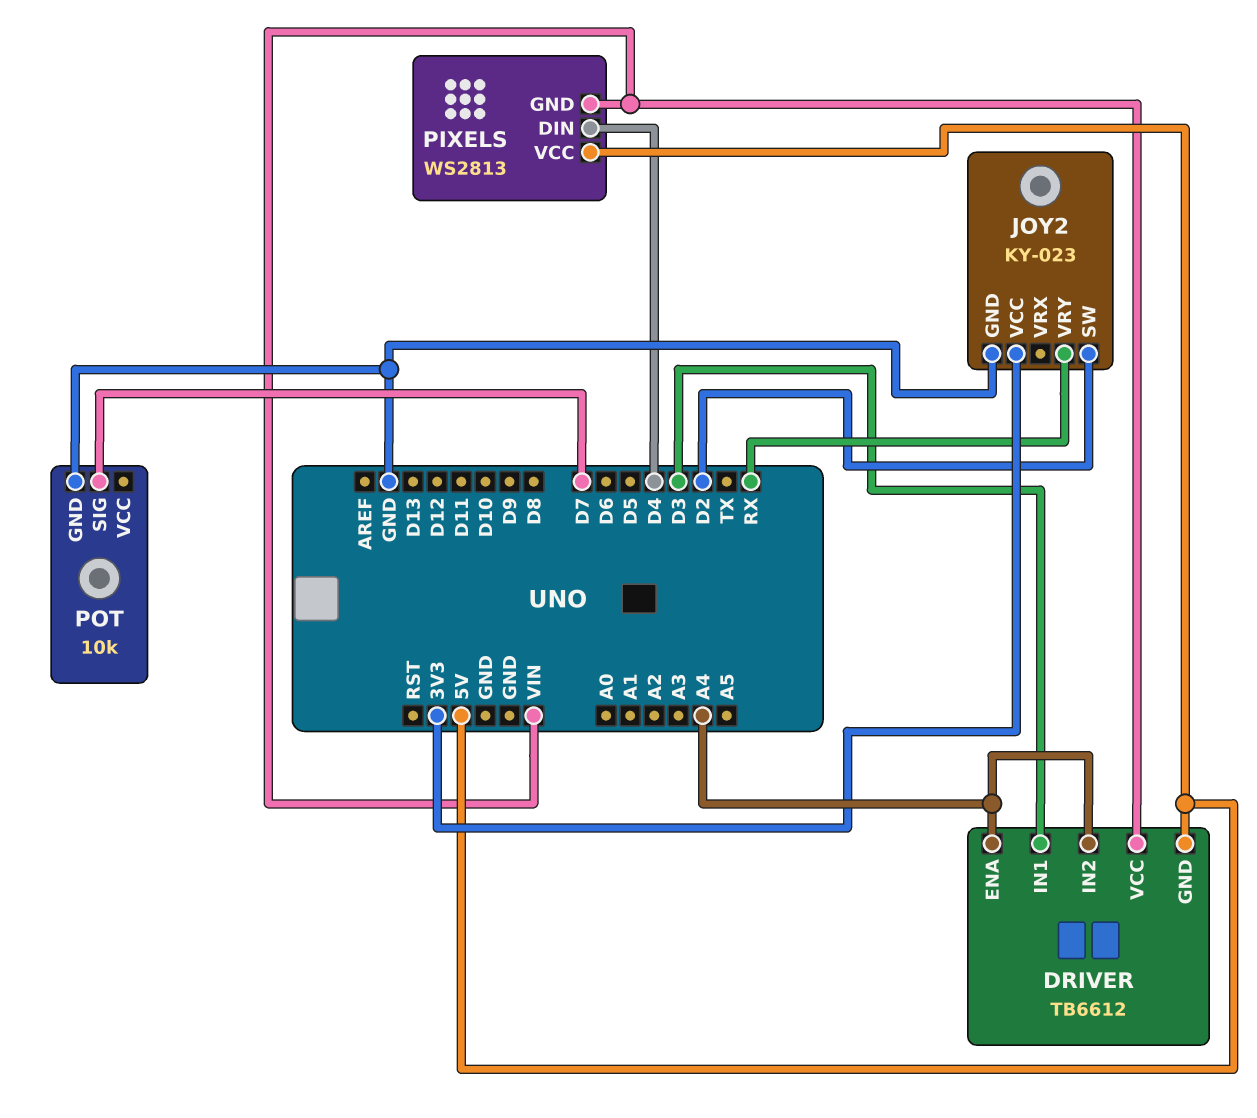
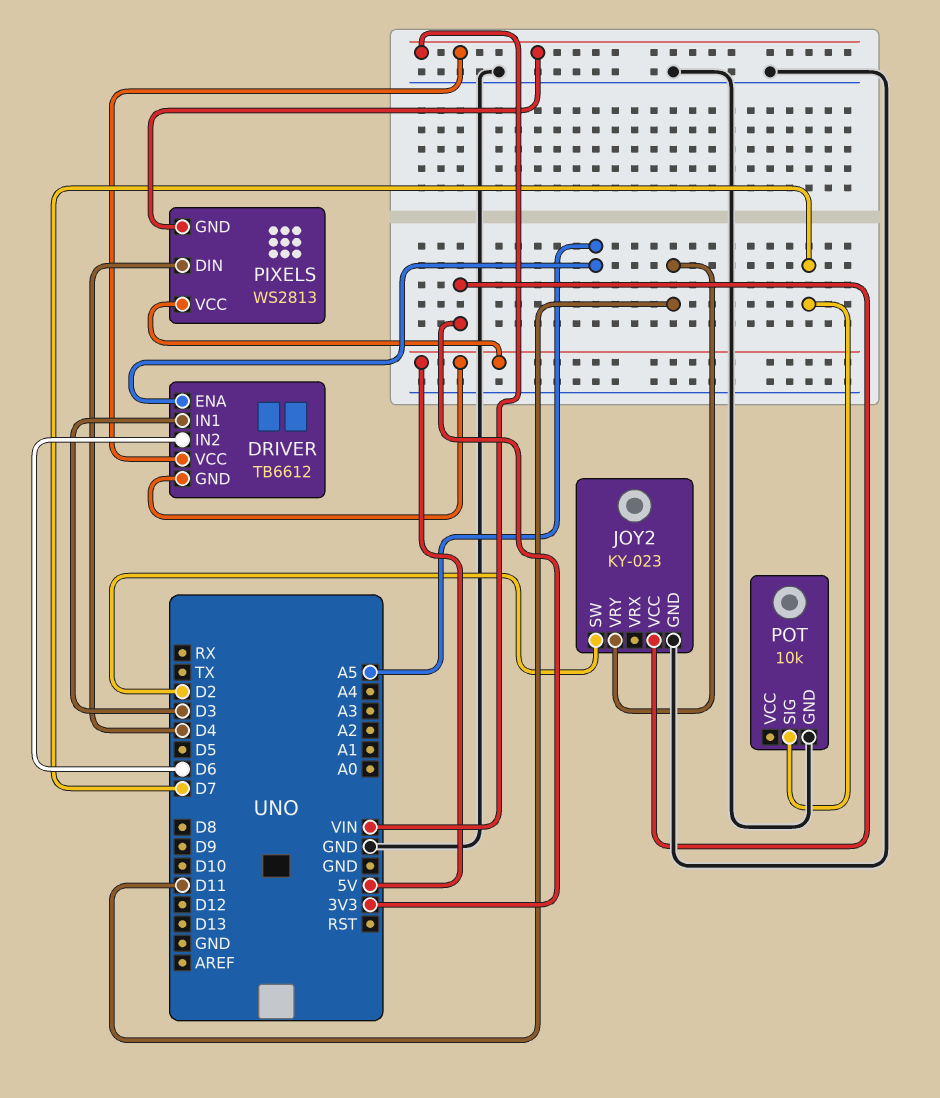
DRIVER pin ENA: A4 -> A5
DRIVER pin IN2: A4 -> D6
JOY2 pin VRY: RX -> D11

